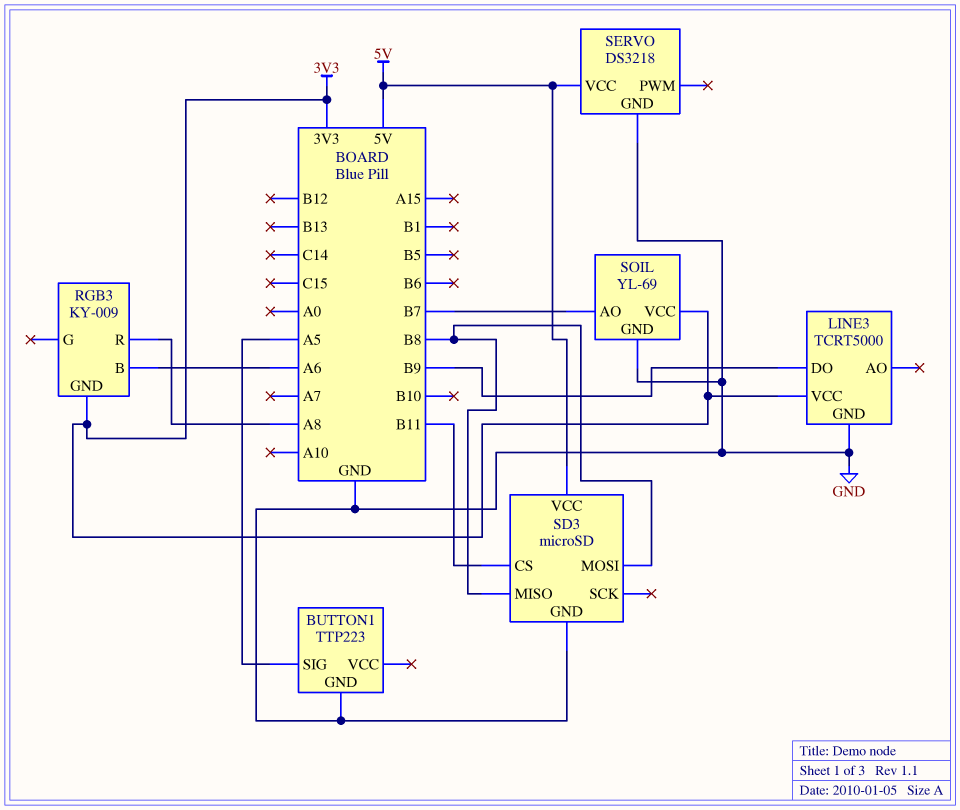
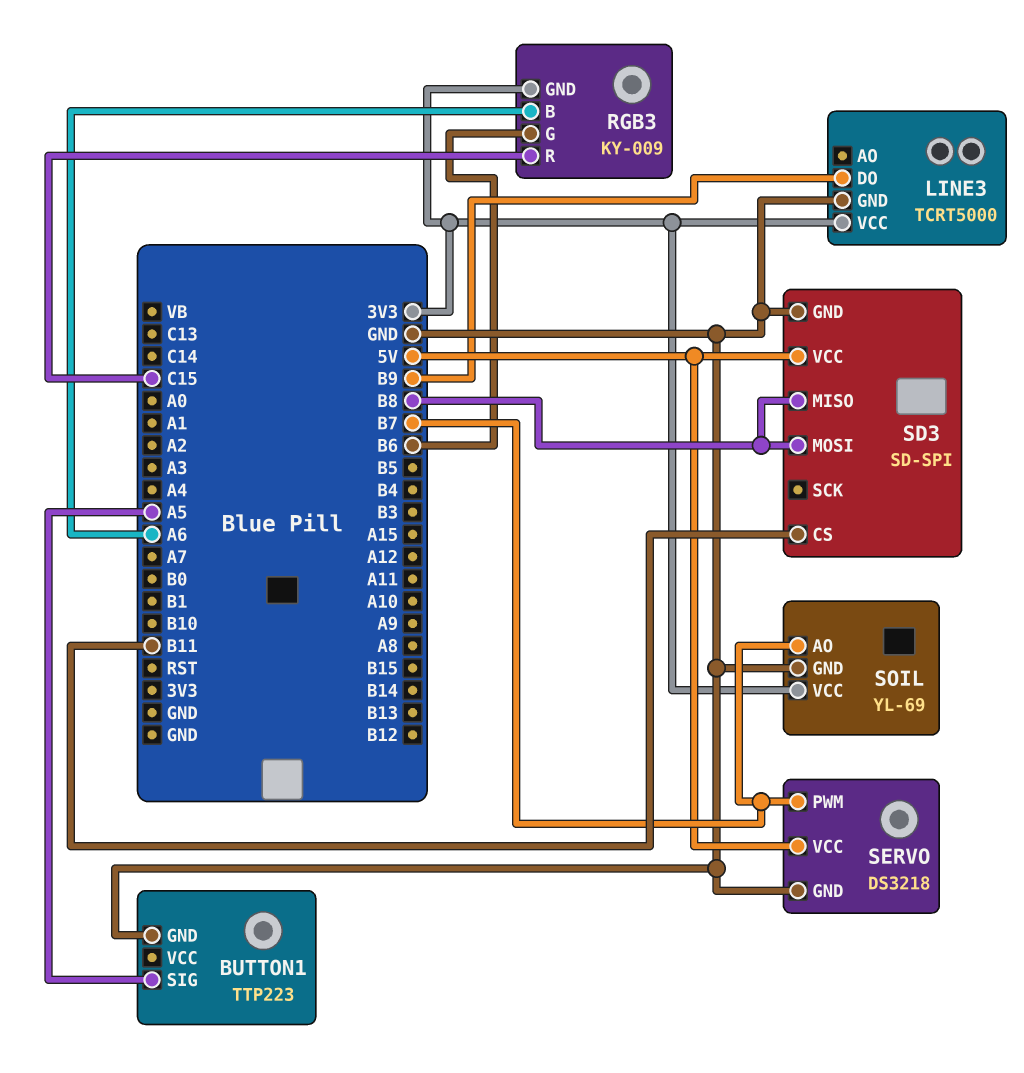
RGB3 pin G: none -> B6
RGB3 pin R: A8 -> C15
SD3: microSD -> SD-SPI
SERVO pin PWM: none -> B7

